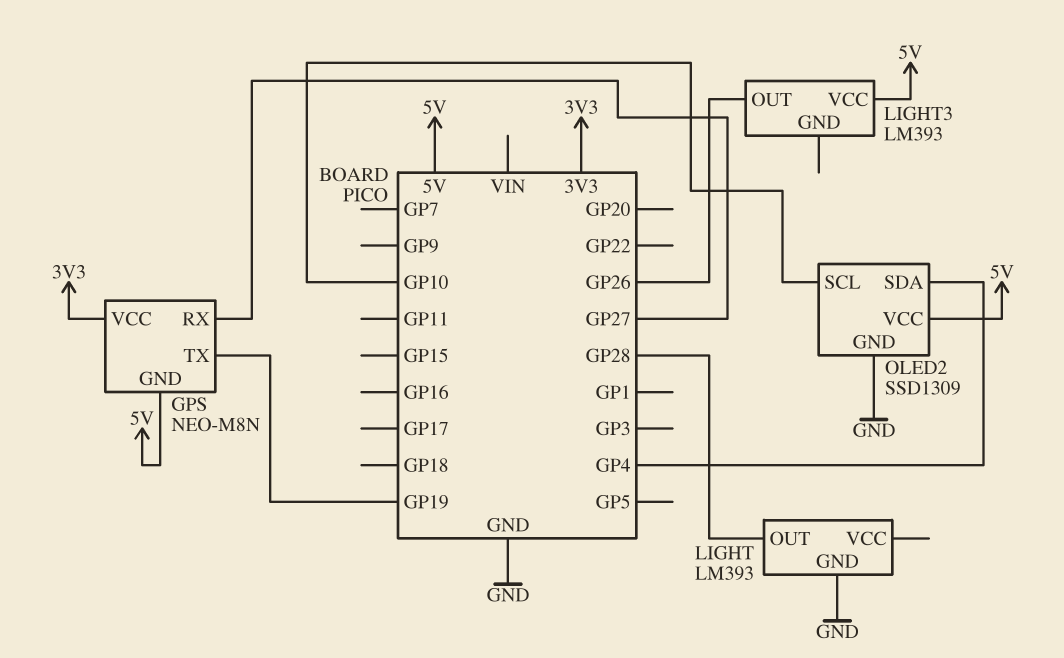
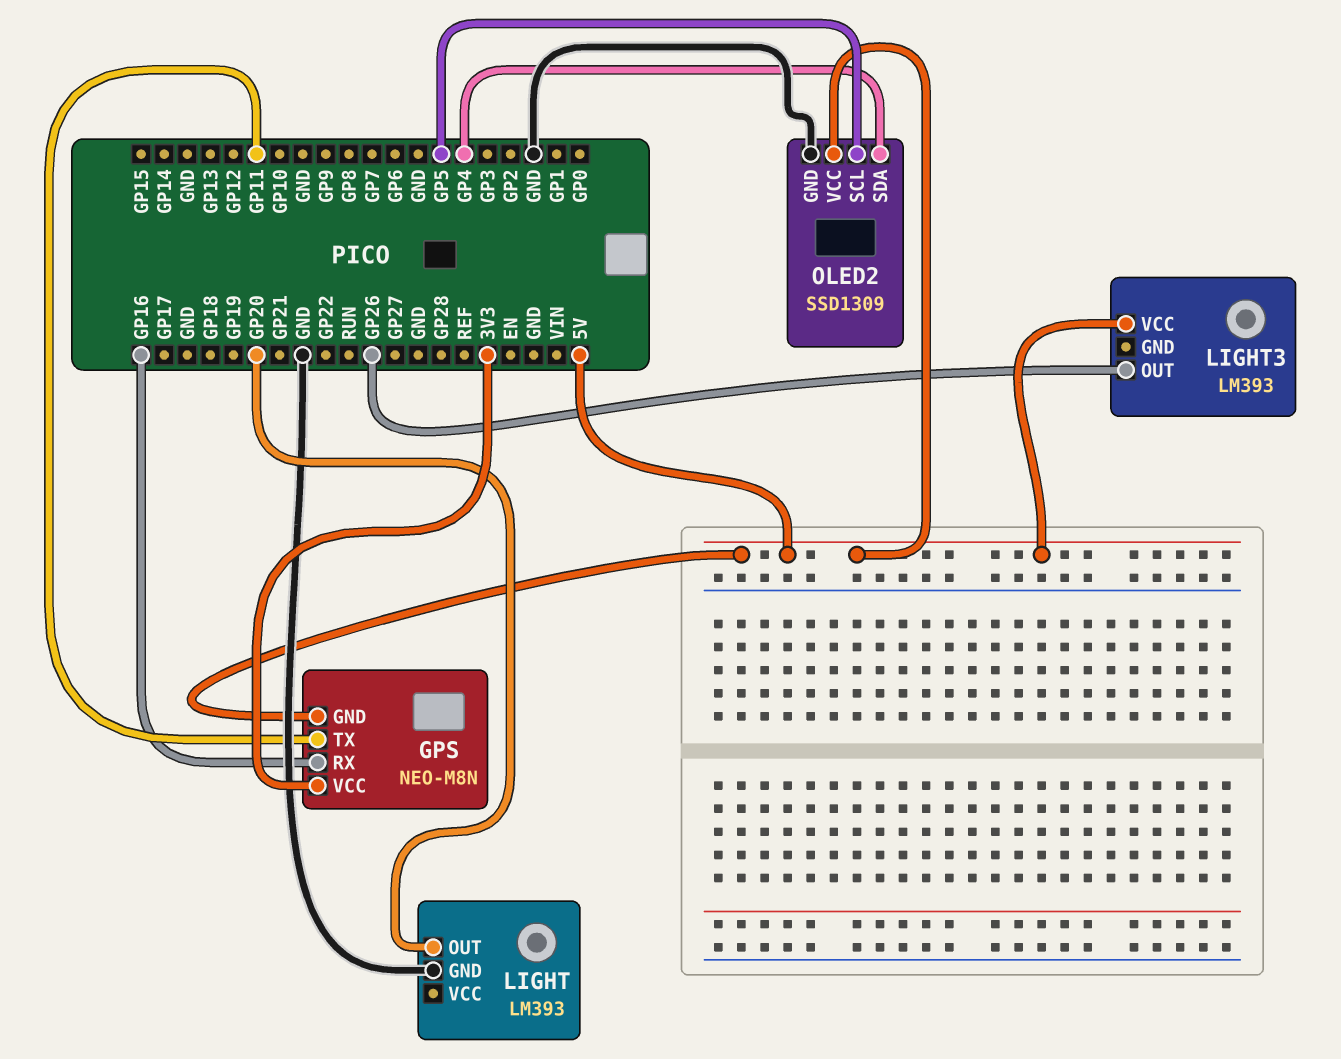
GPS pin RX: GP27 -> GP16
GPS pin TX: GP19 -> GP11
LIGHT pin OUT: GP28 -> GP20
OLED2 pin SCL: GP10 -> GP5

